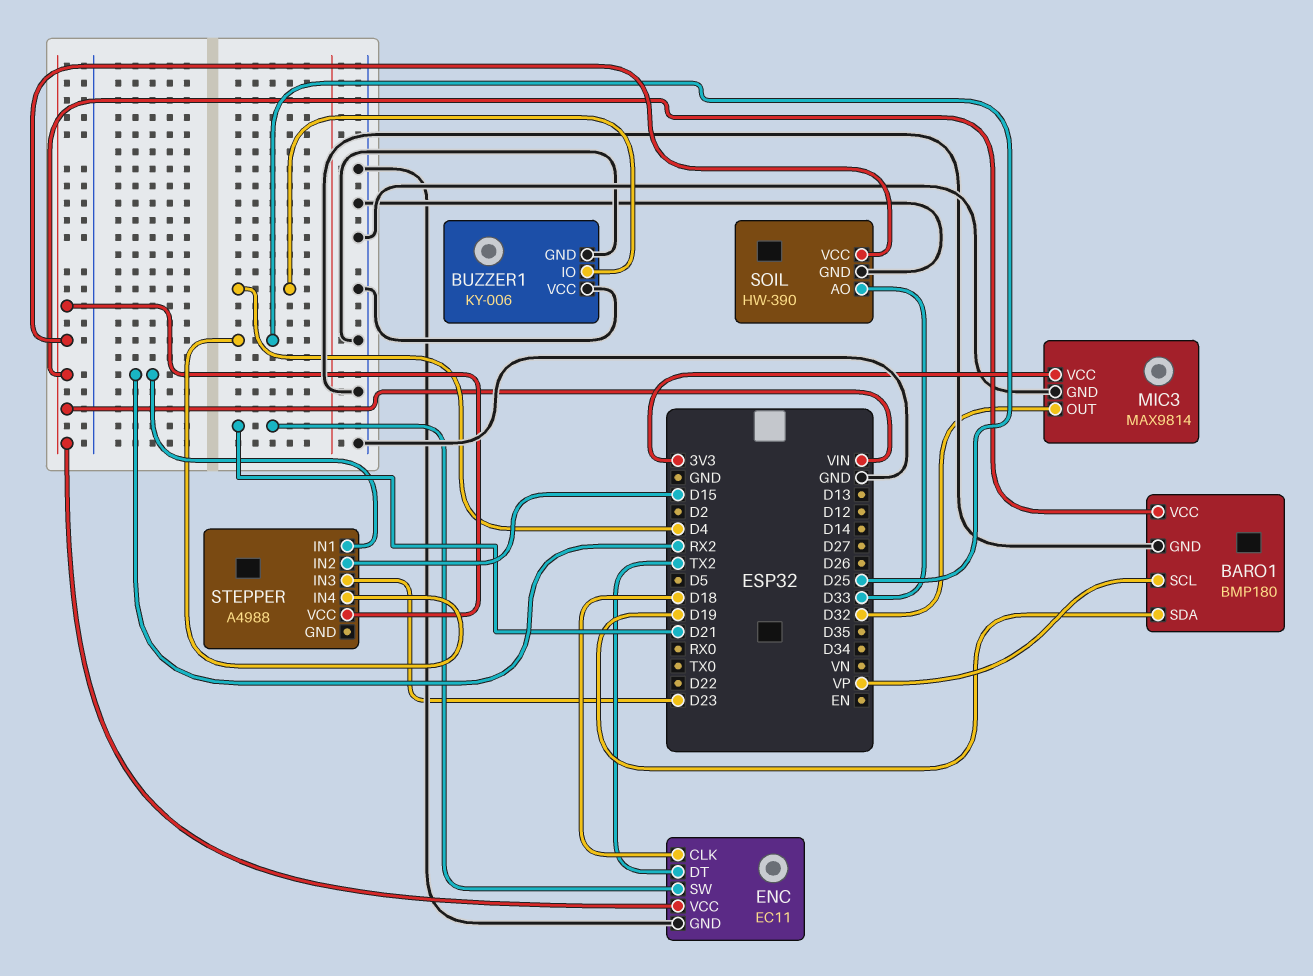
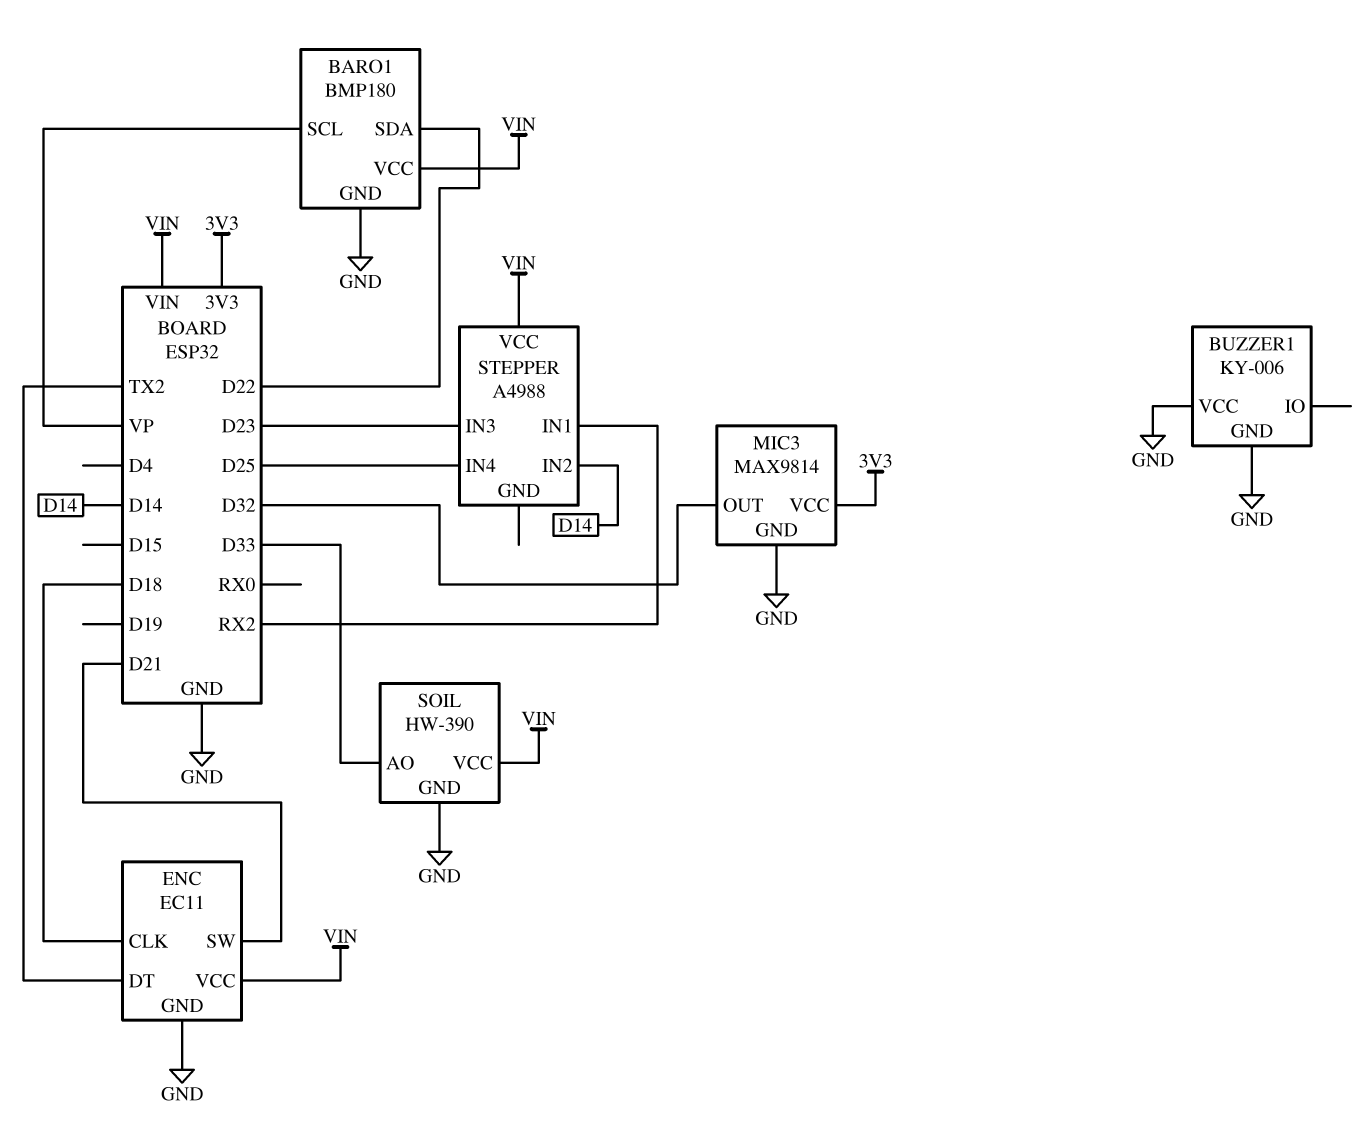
BARO1 pin SDA: D19 -> D22
BUZZER1 pin IO: D4 -> none
STEPPER pin IN2: D15 -> D14

